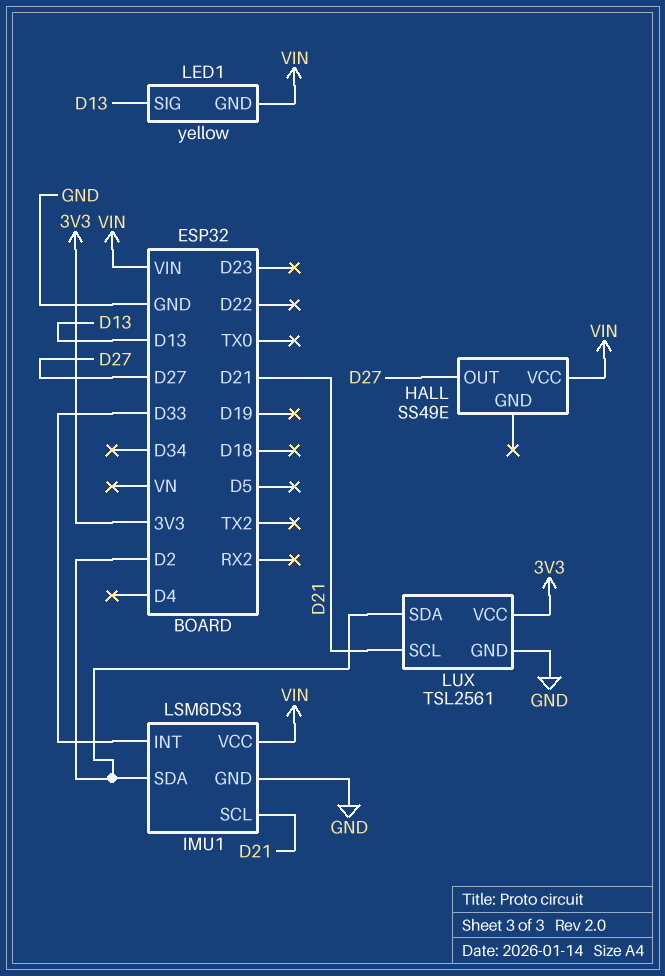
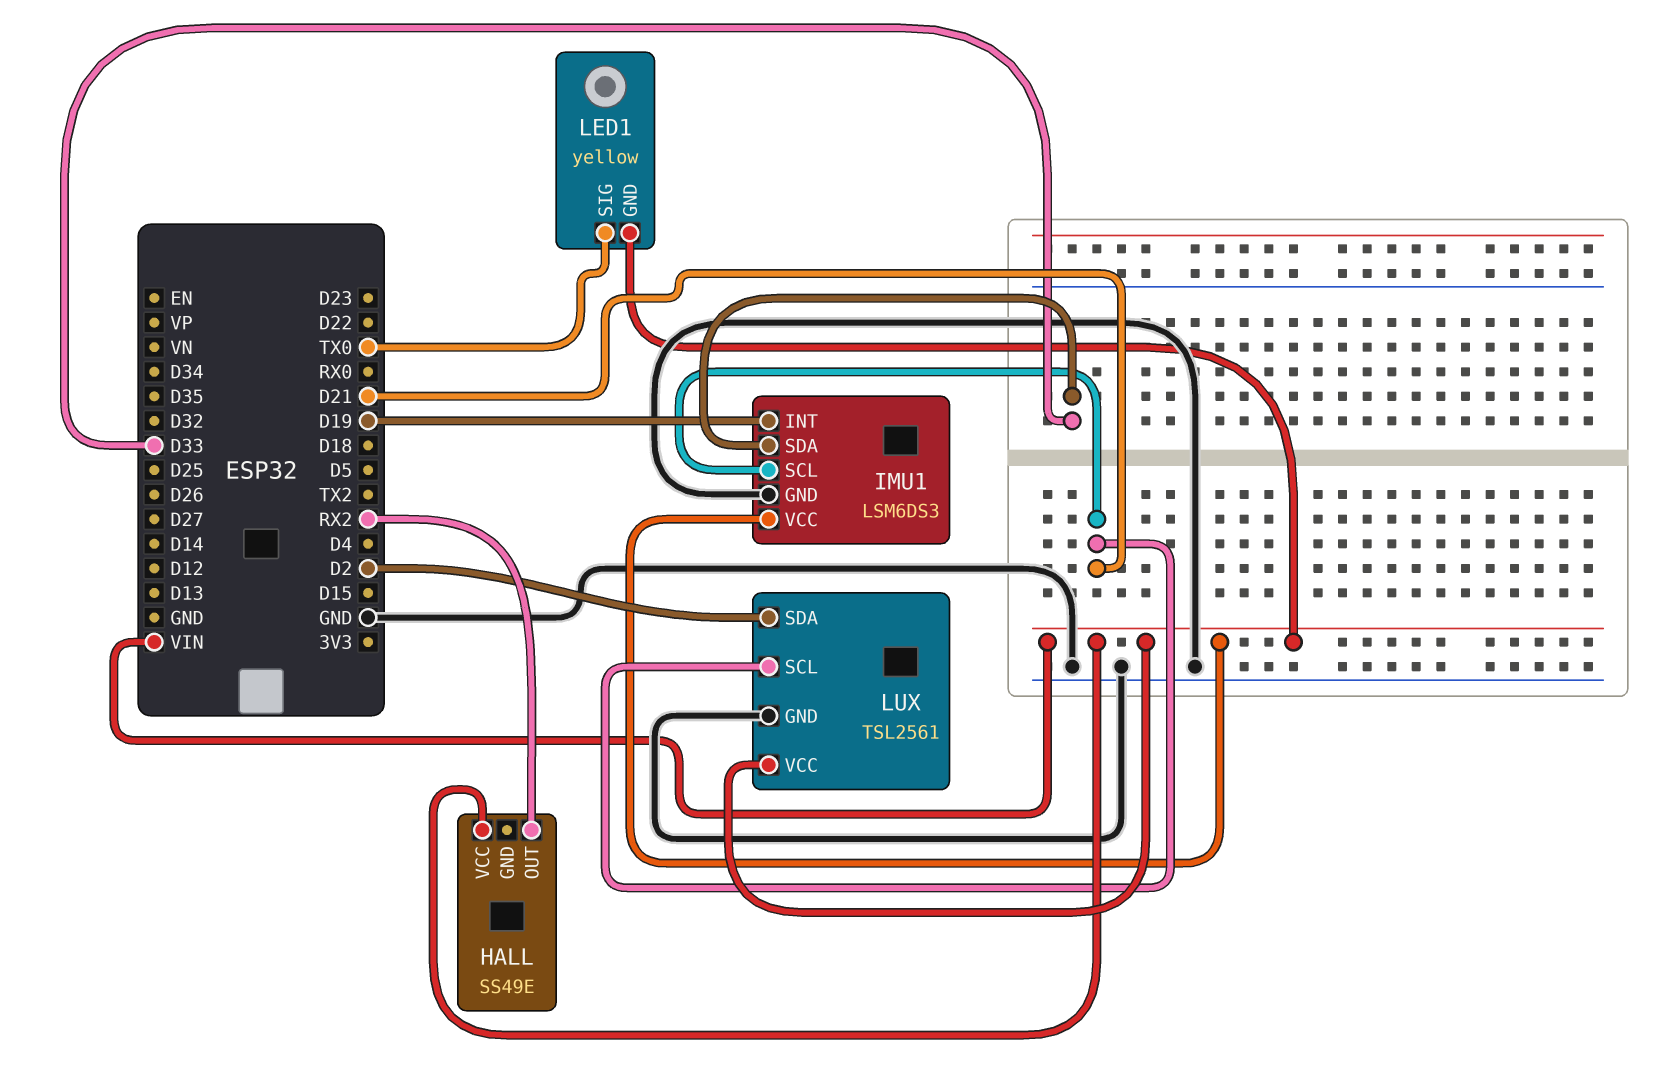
HALL pin OUT: D27 -> RX2
IMU1 pin INT: D33 -> D19
IMU1 pin SDA: D2 -> D33
LED1 pin SIG: D13 -> TX0
LUX pin VCC: 3V3 -> VIN

